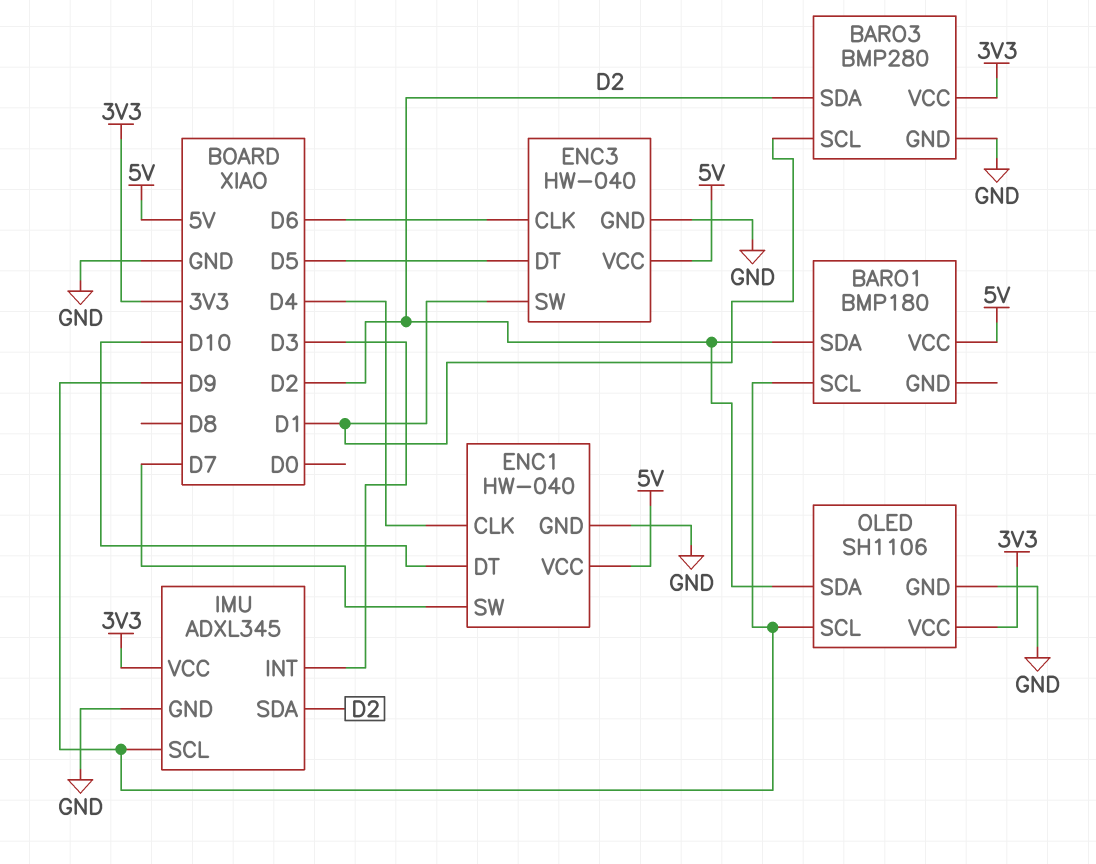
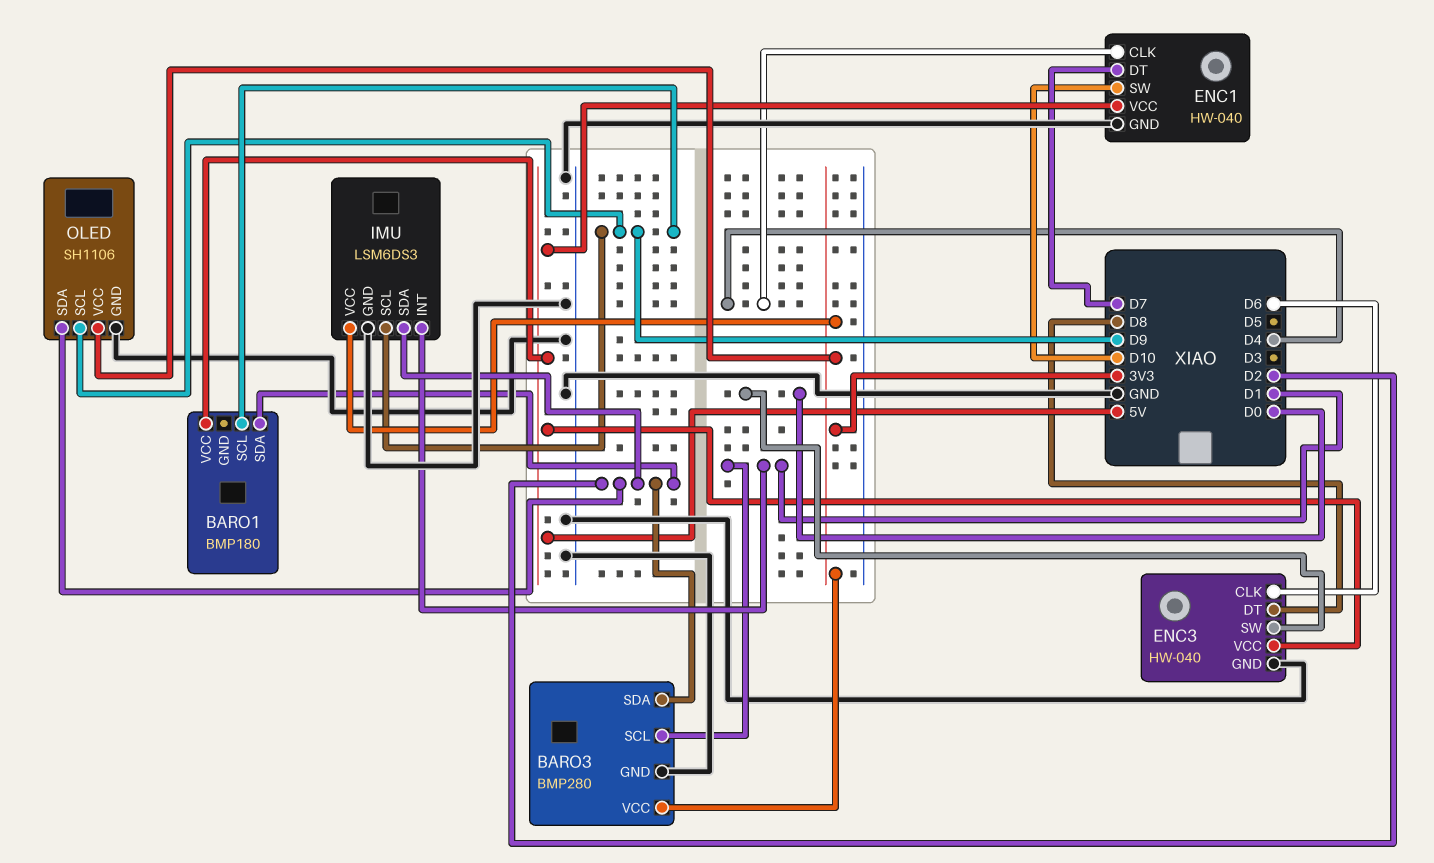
ENC1 pin DT: D10 -> D7
ENC1 pin SW: D7 -> D10
ENC3 pin DT: D5 -> D8
ENC3 pin SW: D1 -> D0
IMU: ADXL345 -> LSM6DS3
IMU pin INT: D3 -> D1

